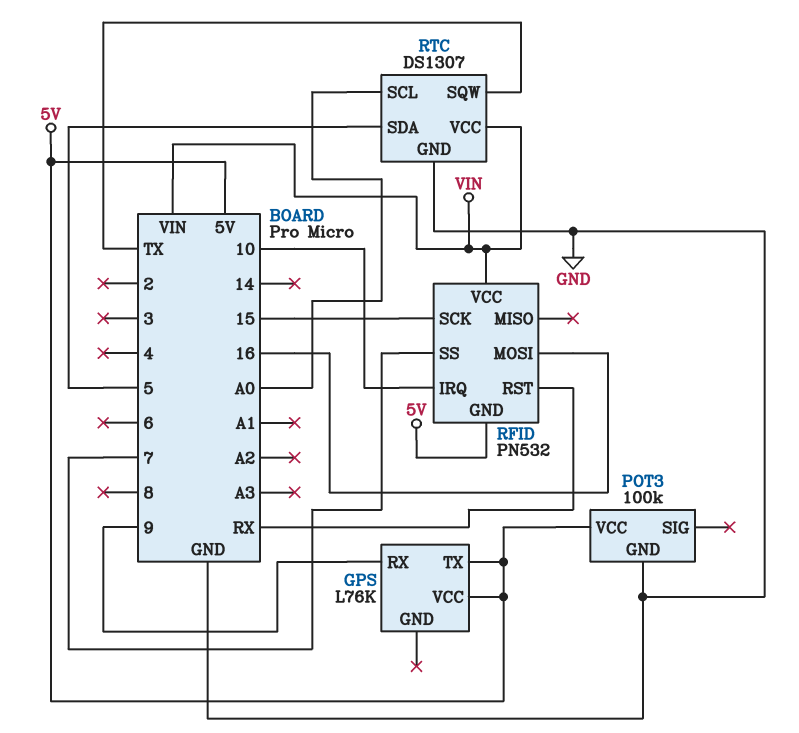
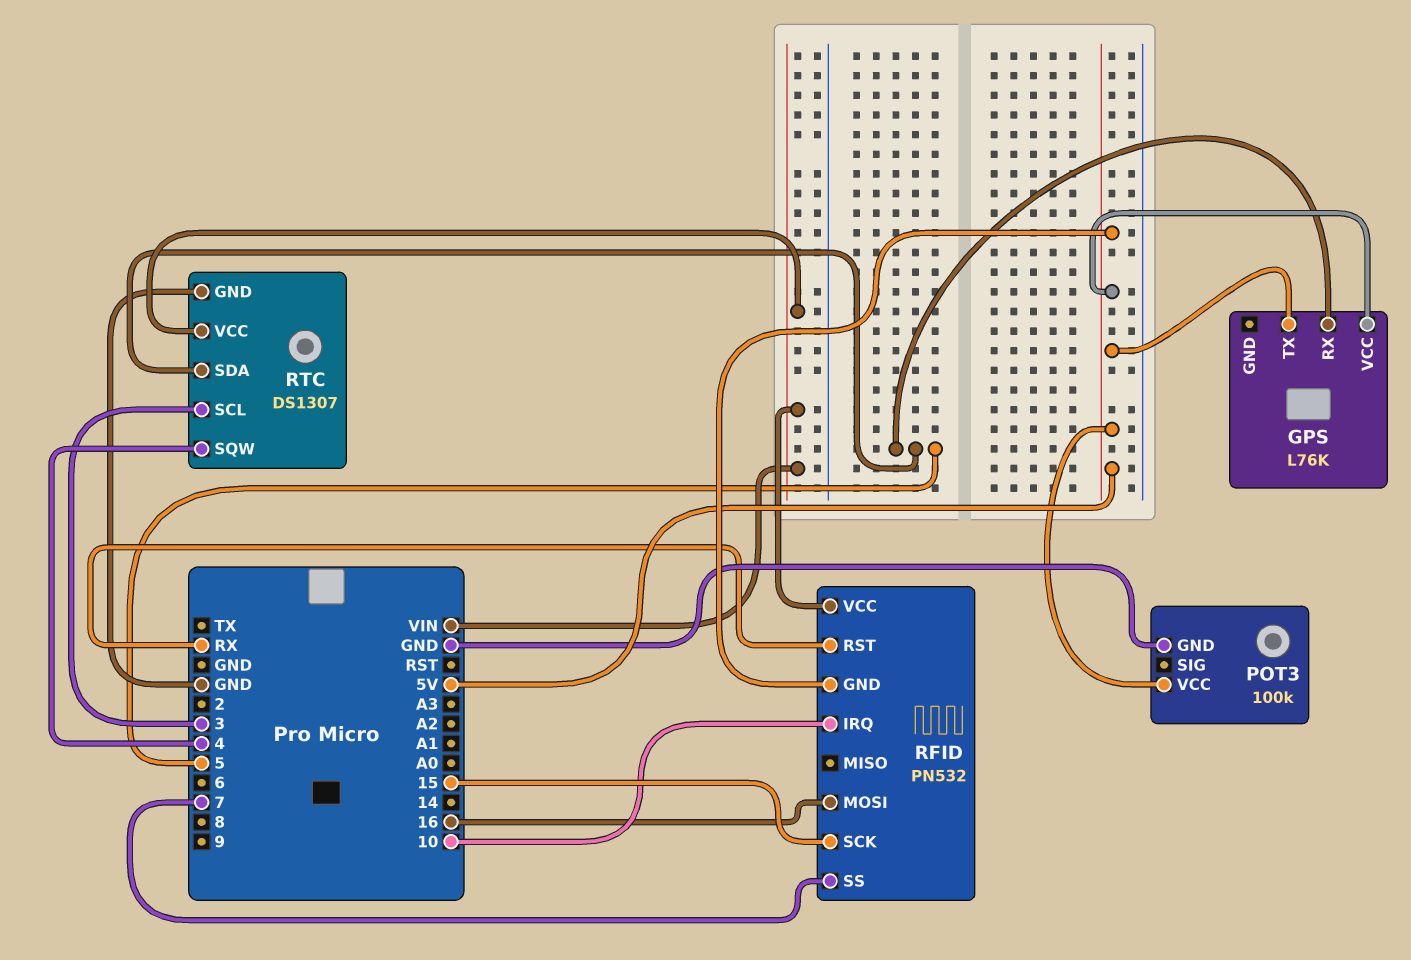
GPS pin RX: 9 -> 5
RTC pin SCL: A0 -> 3
RTC pin SQW: TX -> 4

